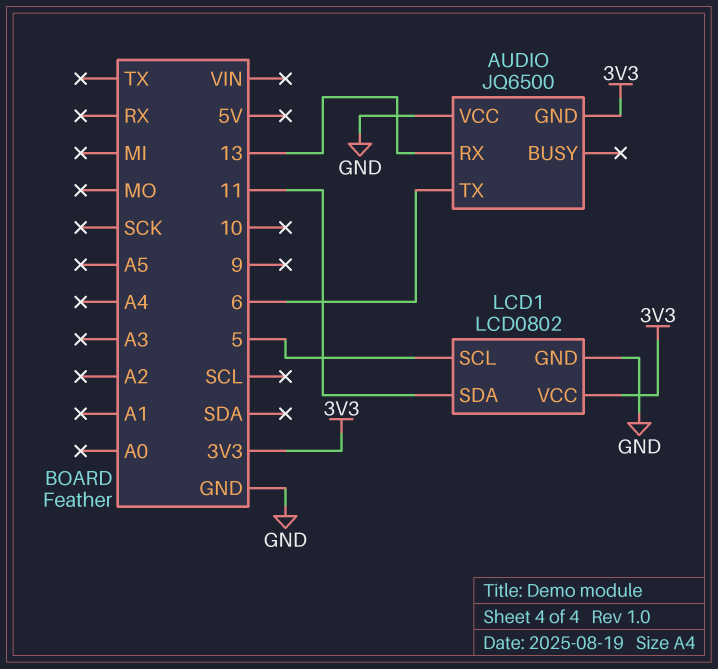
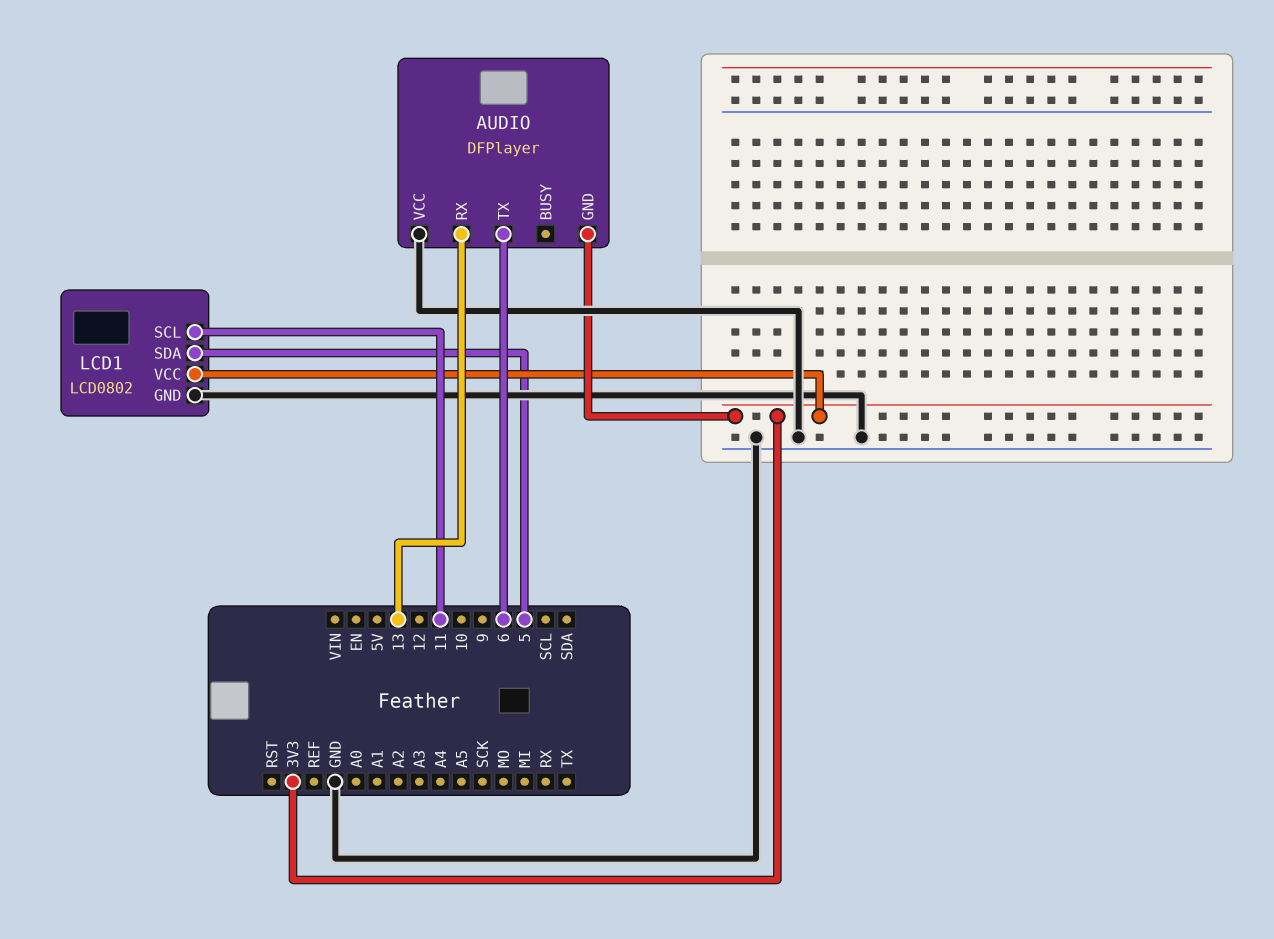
AUDIO: JQ6500 -> DFPlayer
LCD1 pin SCL: 5 -> 11
LCD1 pin SDA: 11 -> 5

